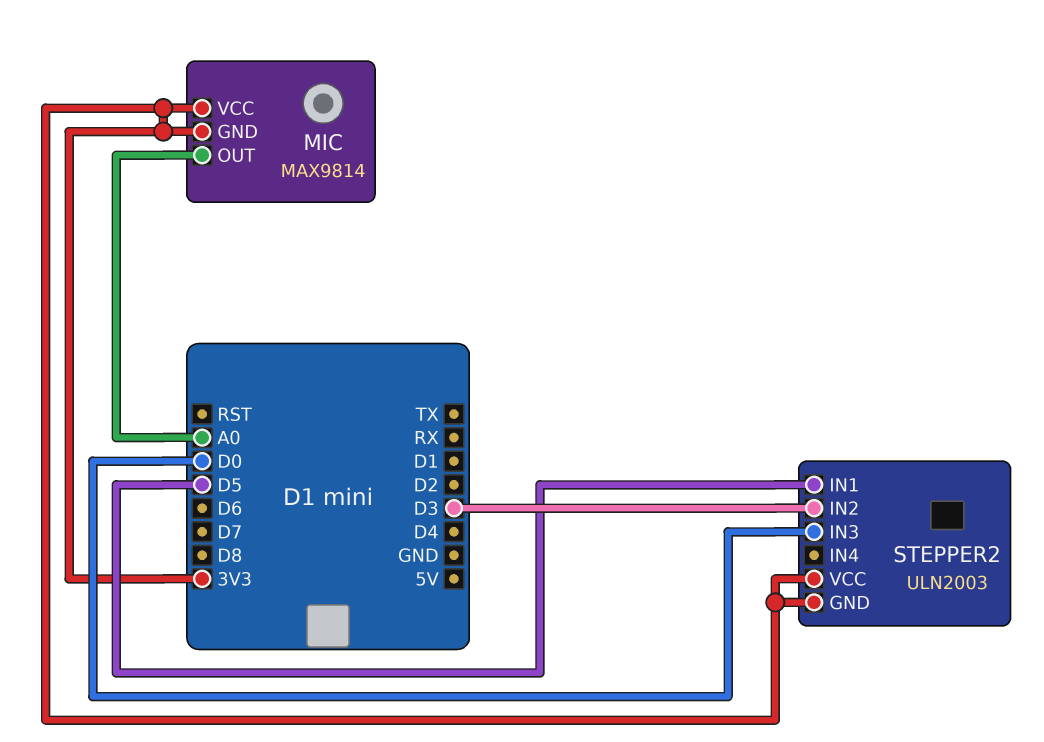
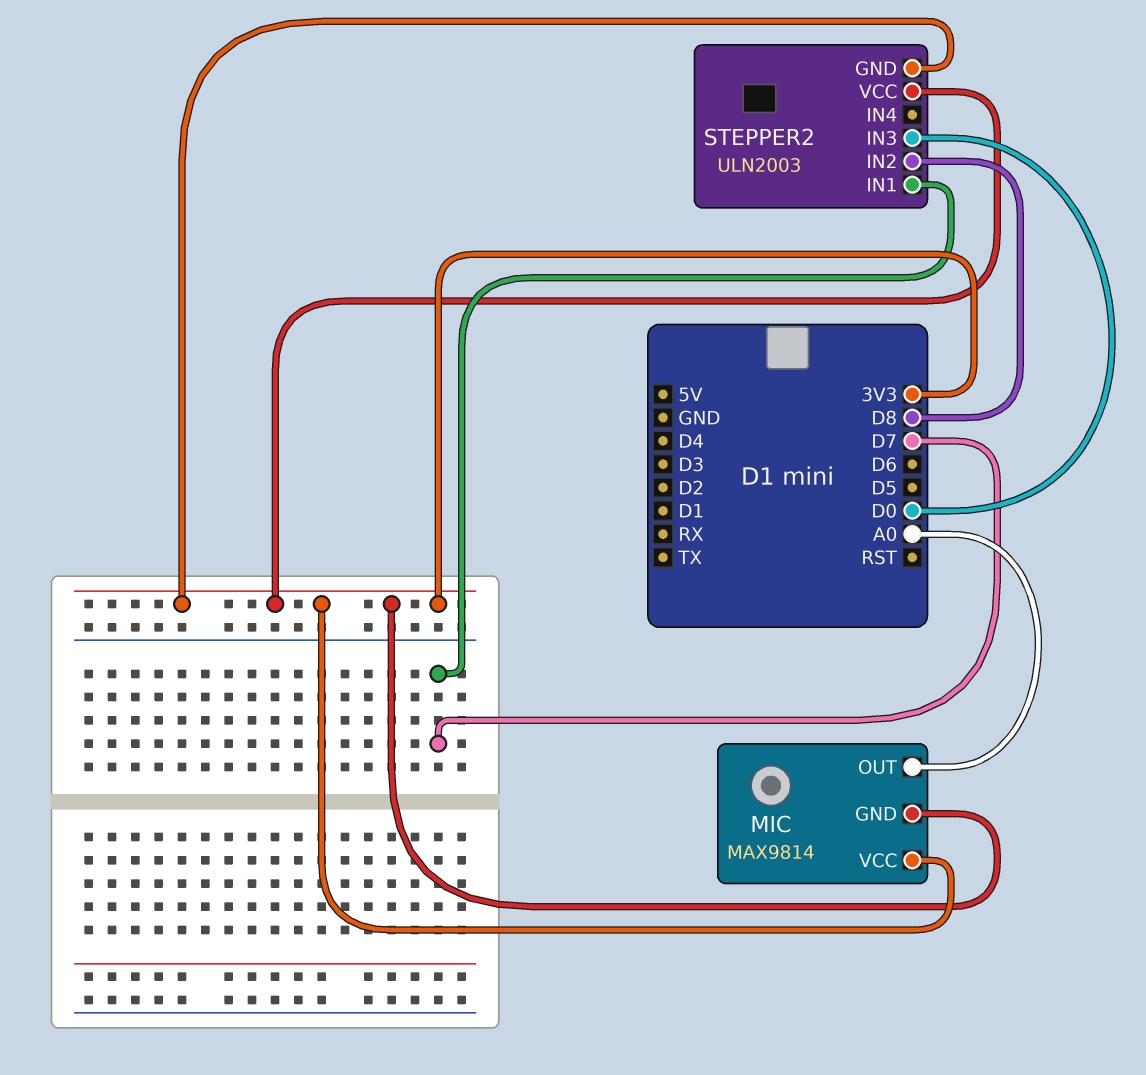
STEPPER2 pin IN1: D5 -> D7
STEPPER2 pin IN2: D3 -> D8

